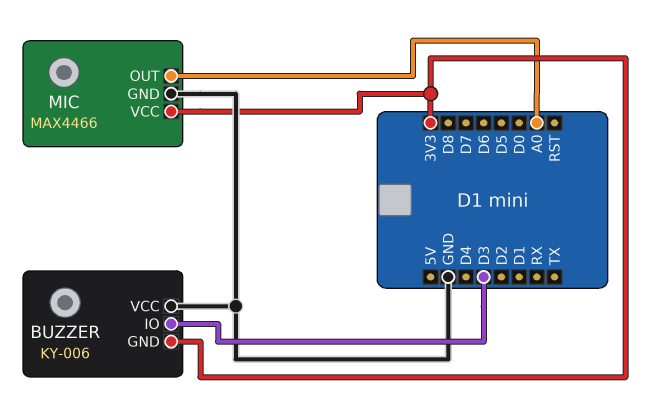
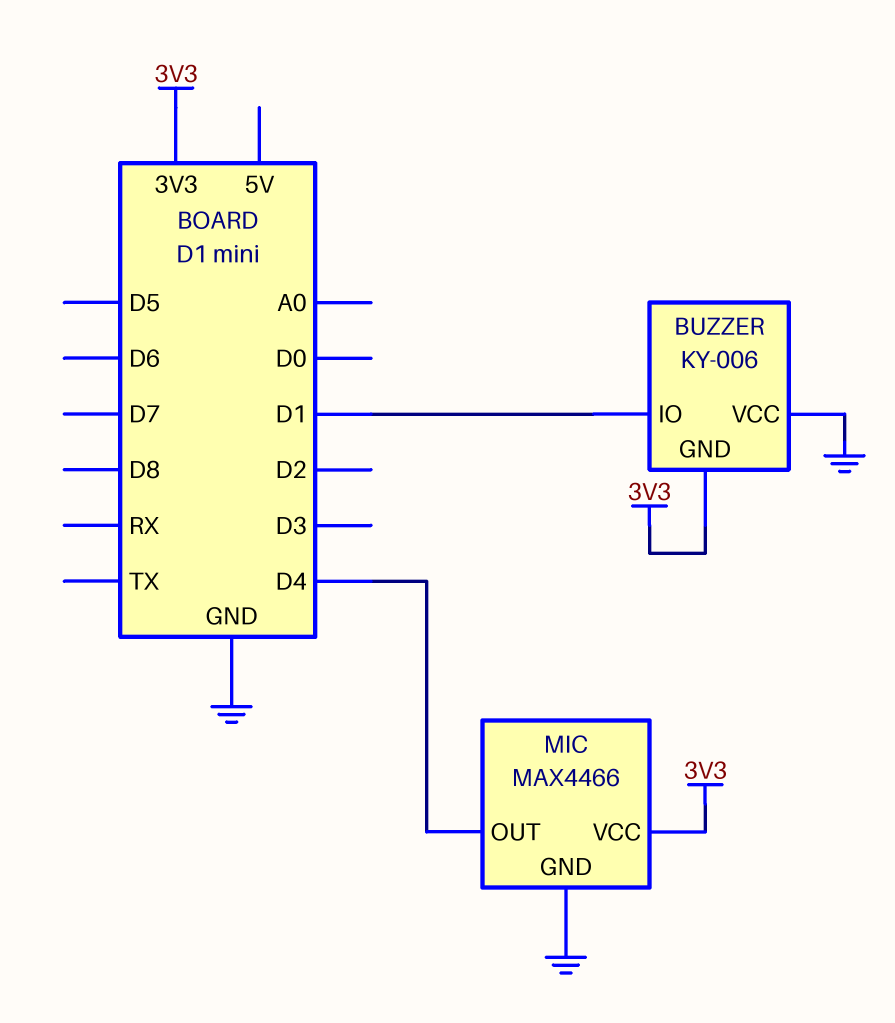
BUZZER pin IO: D3 -> D1
MIC pin OUT: A0 -> D4

